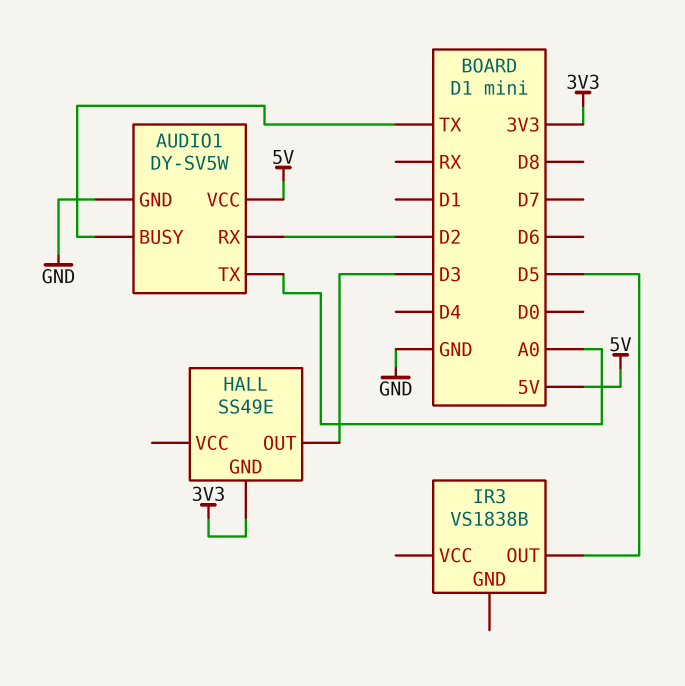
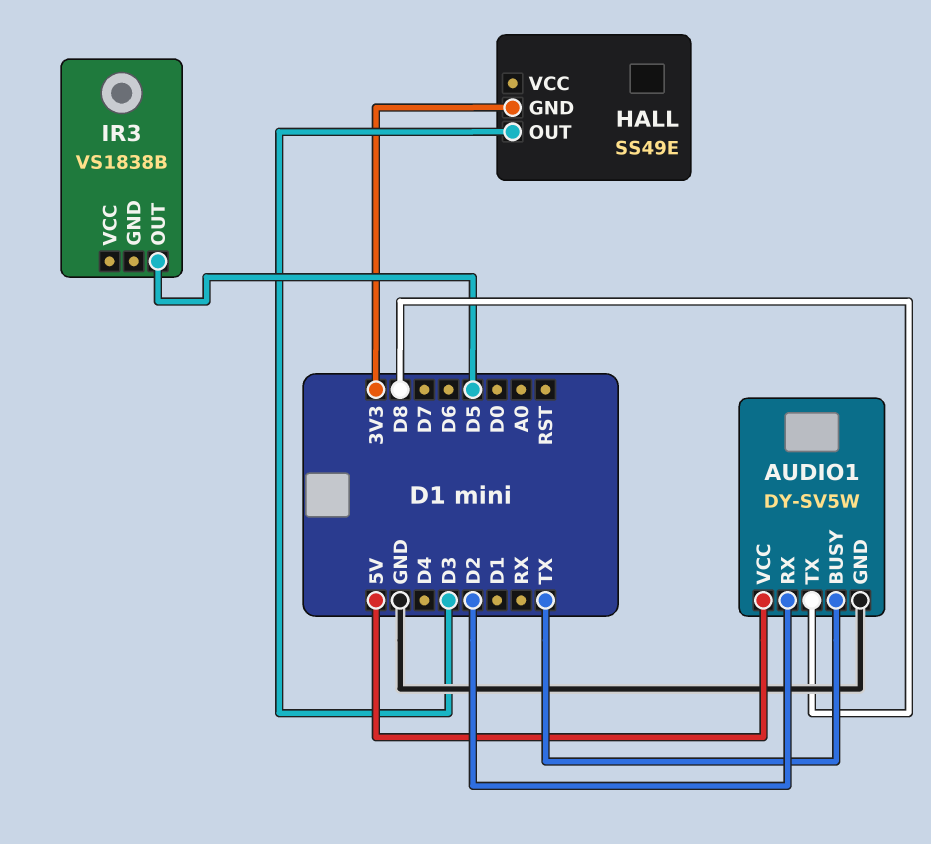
AUDIO1 pin TX: A0 -> D8

